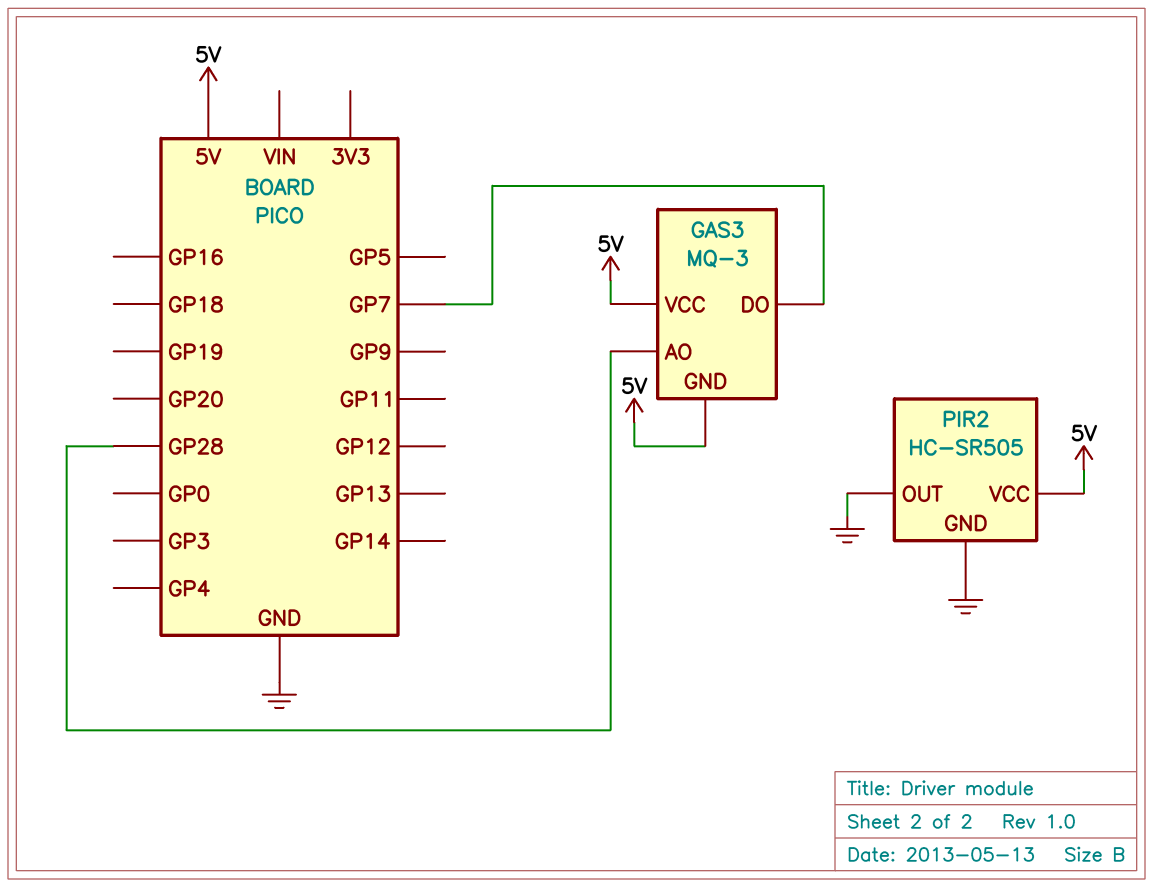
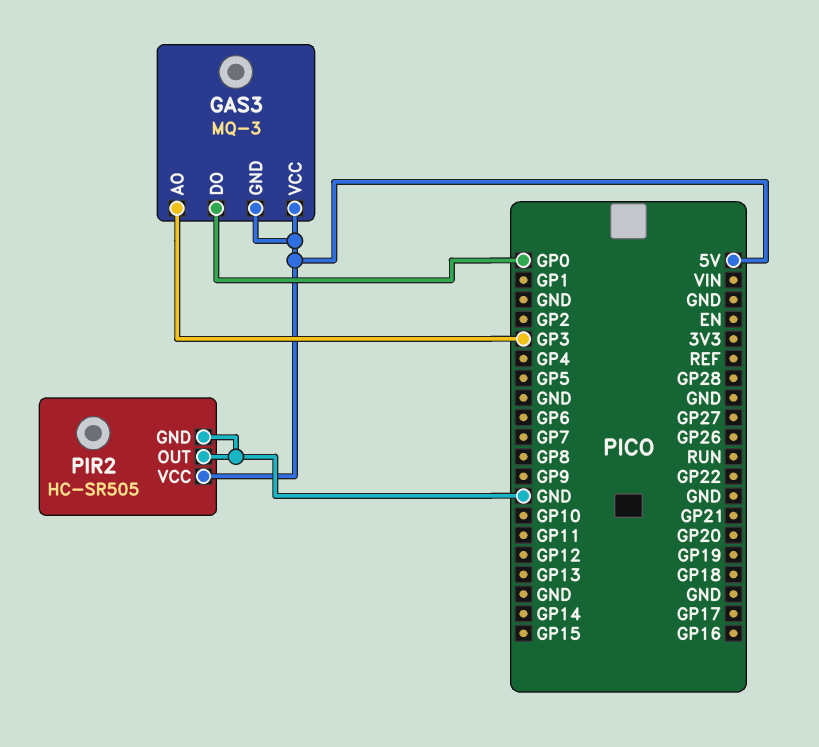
GAS3 pin AO: GP28 -> GP3
GAS3 pin DO: GP7 -> GP0

